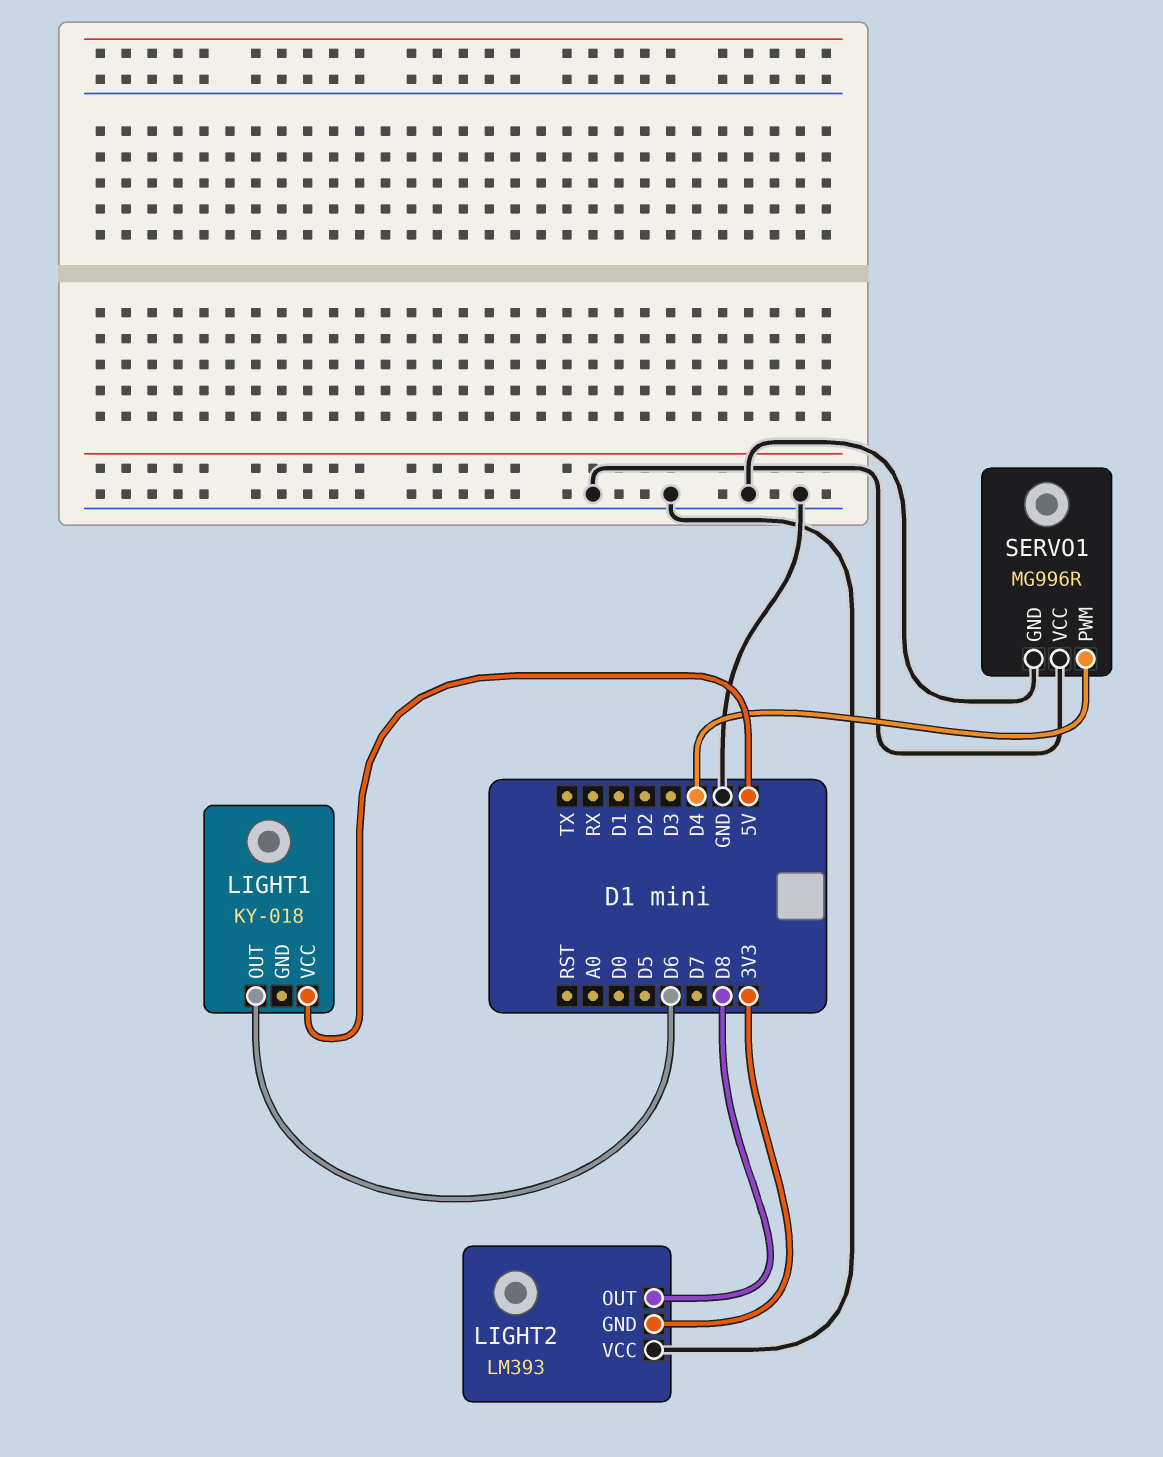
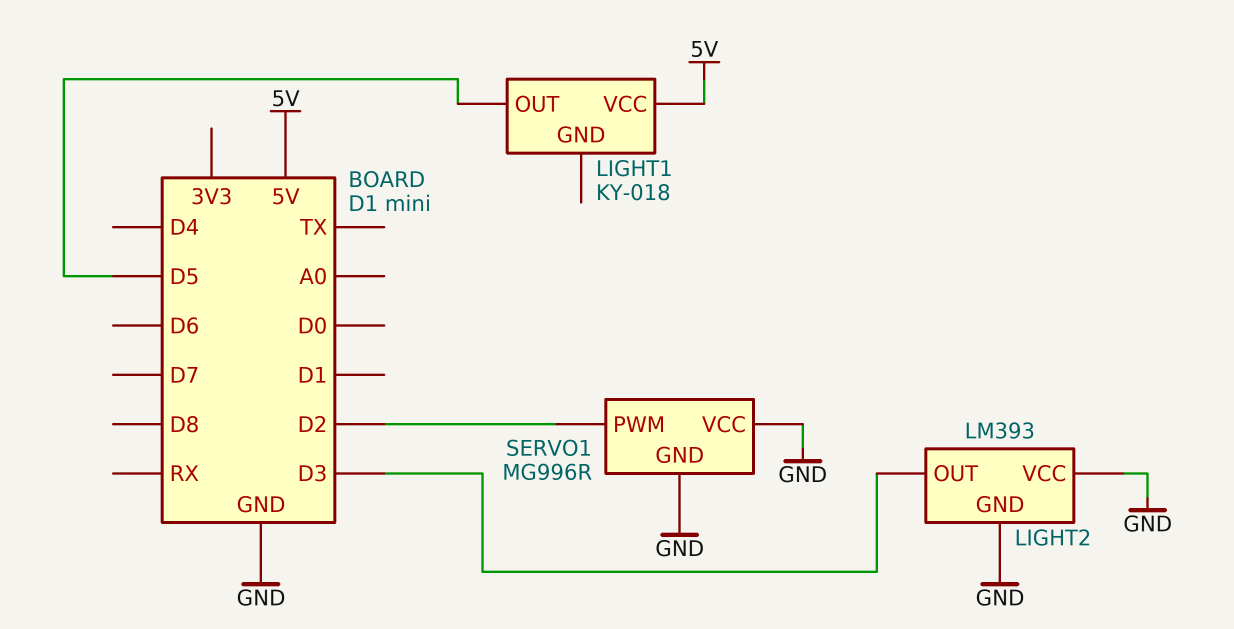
LIGHT1 pin OUT: D6 -> D5
LIGHT2 pin GND: 3V3 -> GND
LIGHT2 pin OUT: D8 -> D3
SERVO1 pin PWM: D4 -> D2

